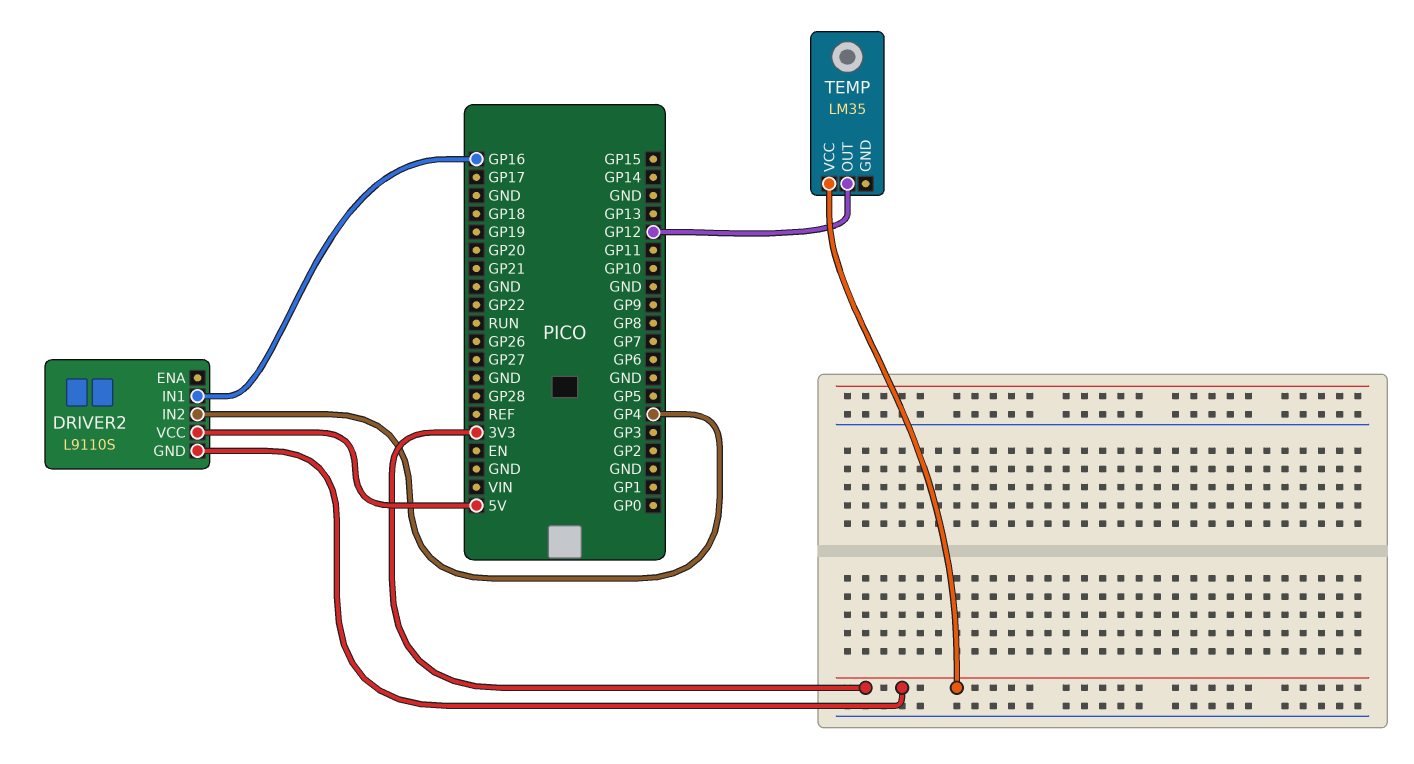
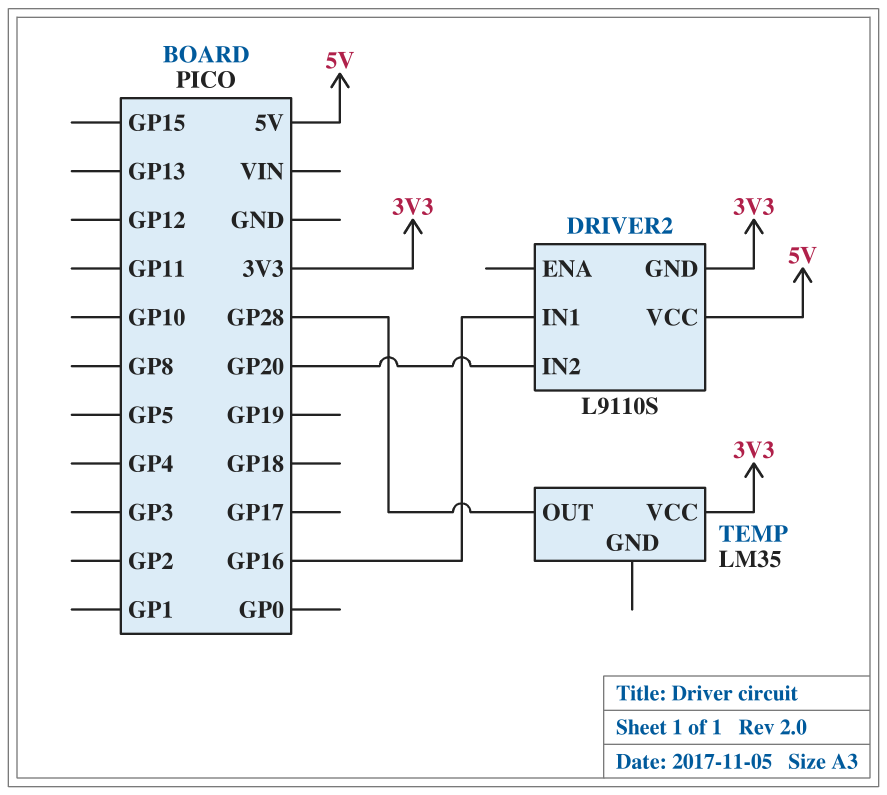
DRIVER2 pin IN2: GP4 -> GP20
TEMP pin OUT: GP12 -> GP28

